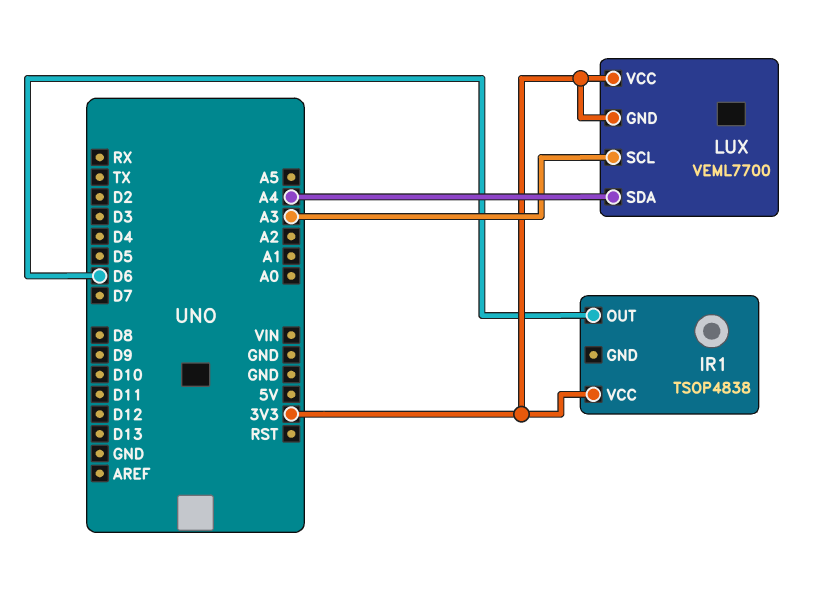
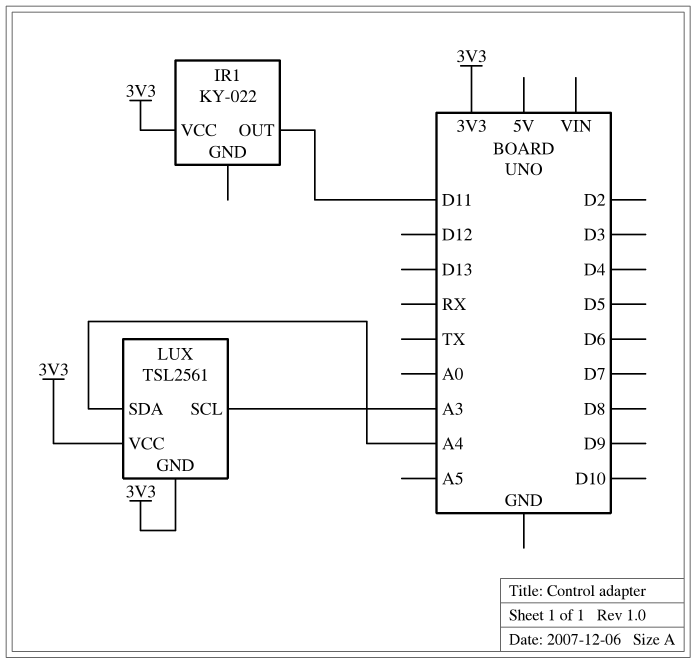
IR1: TSOP4838 -> KY-022
IR1 pin OUT: D6 -> D11
LUX: VEML7700 -> TSL2561

